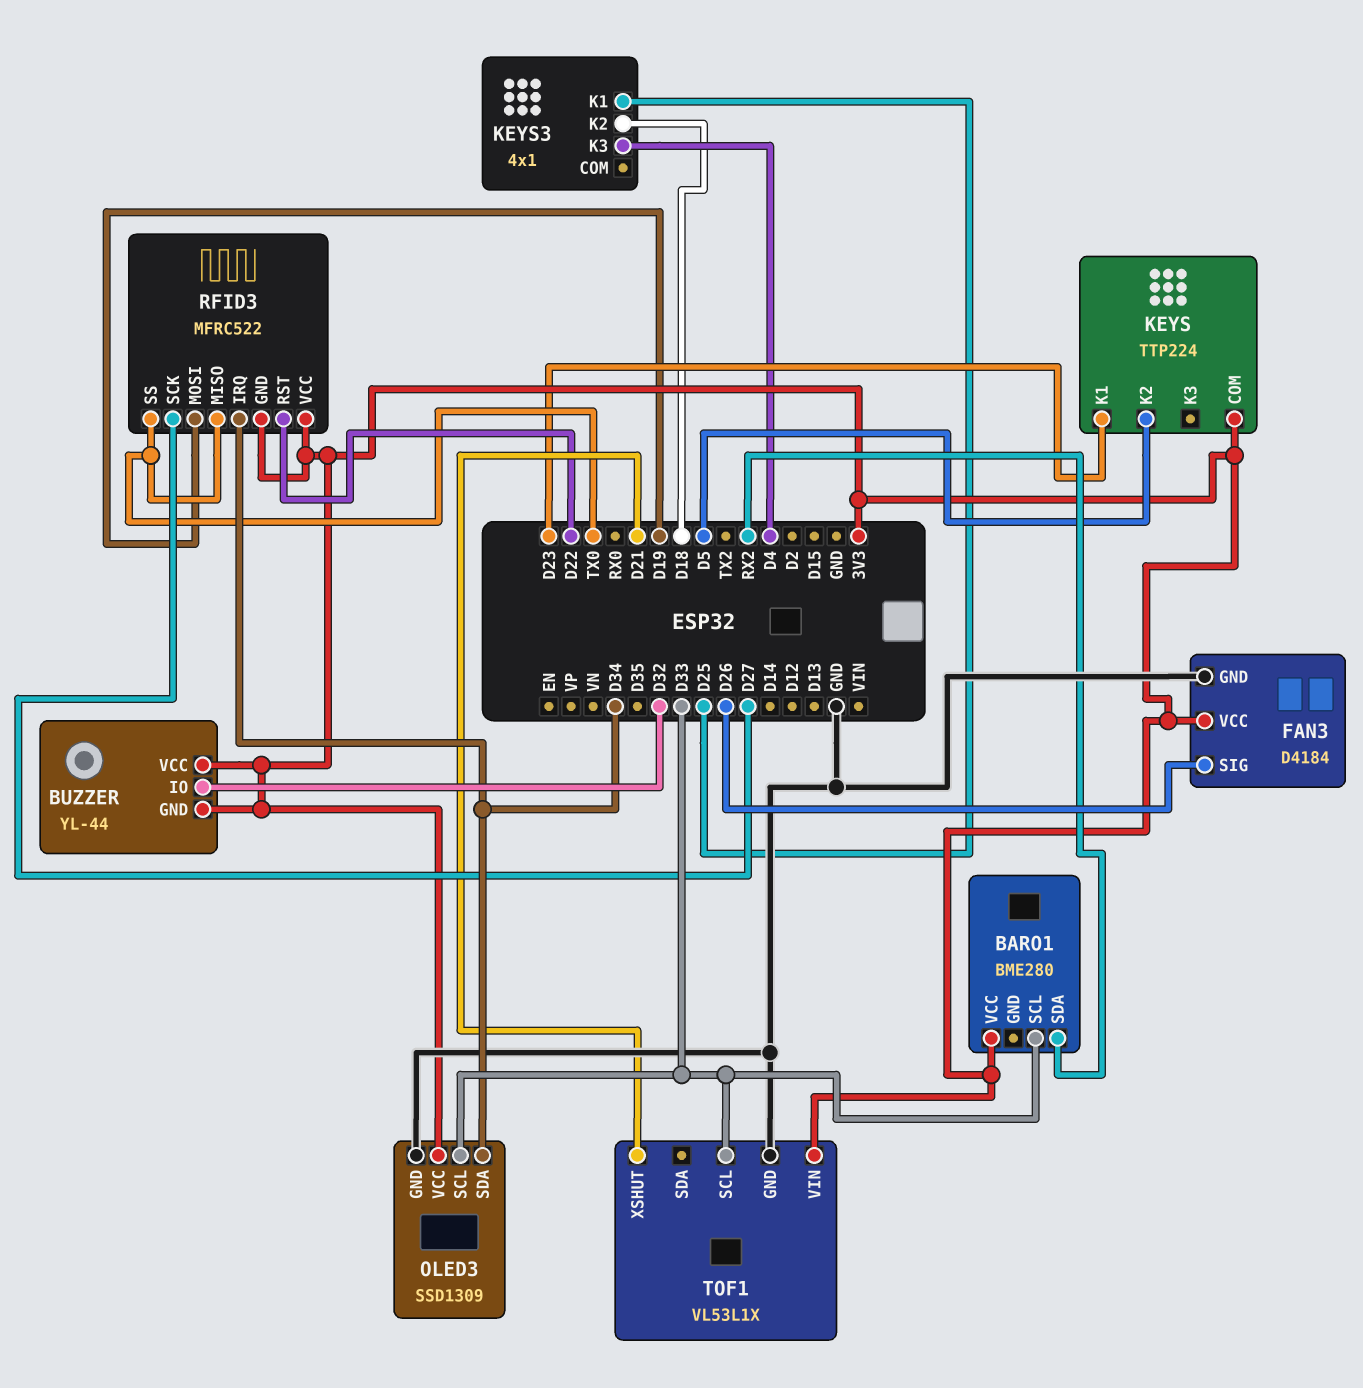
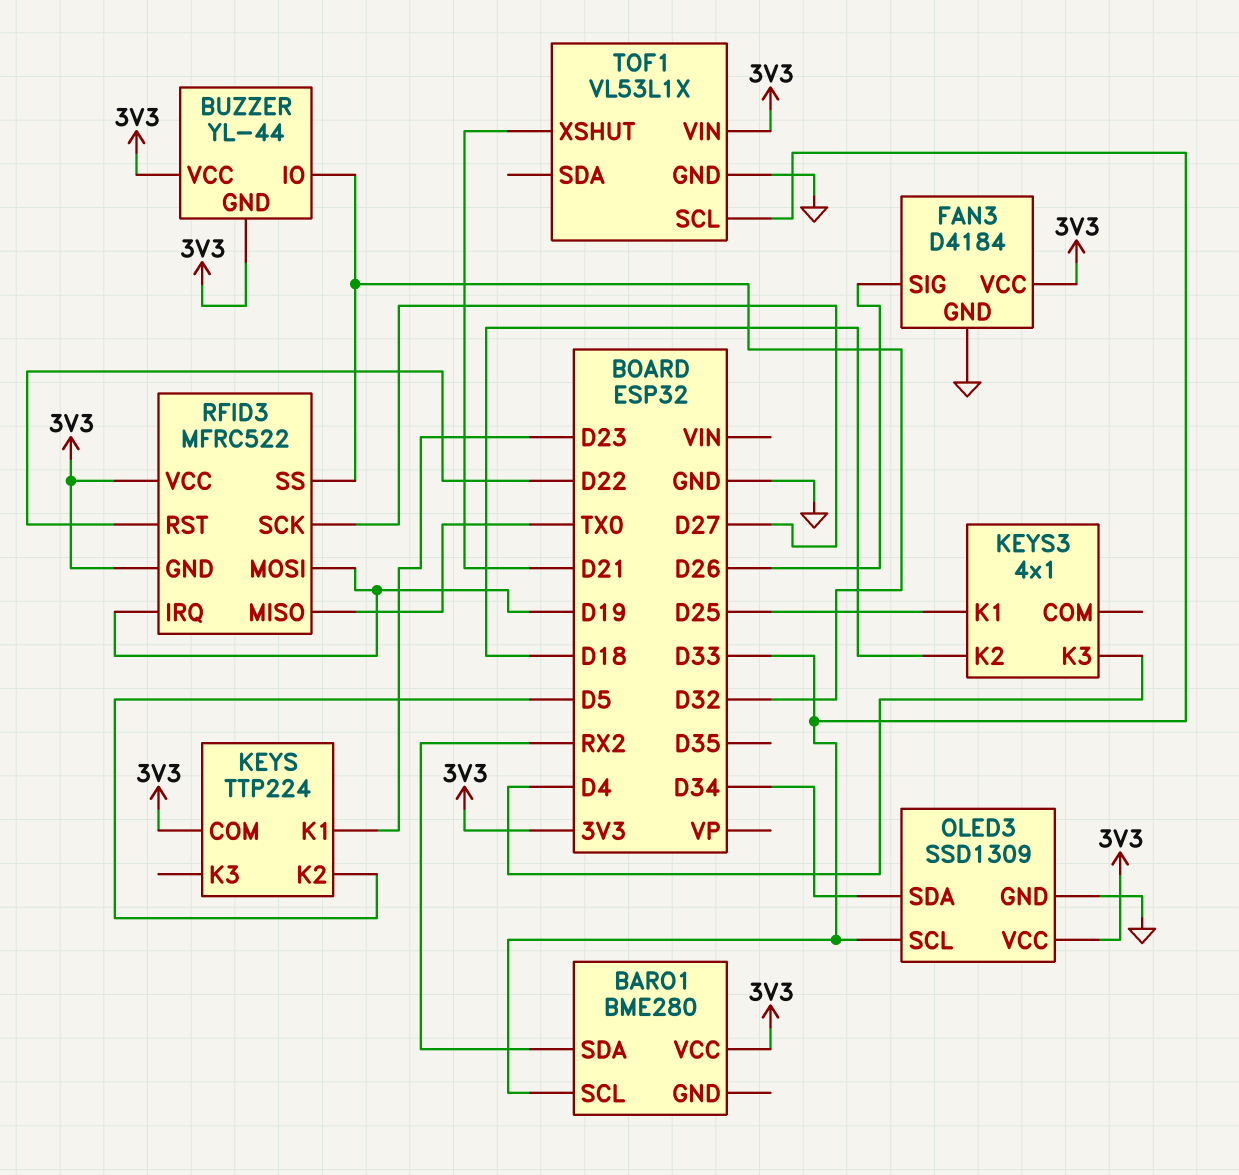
RFID3 pin IRQ: D34 -> D19
RFID3 pin SS: TX0 -> D32

